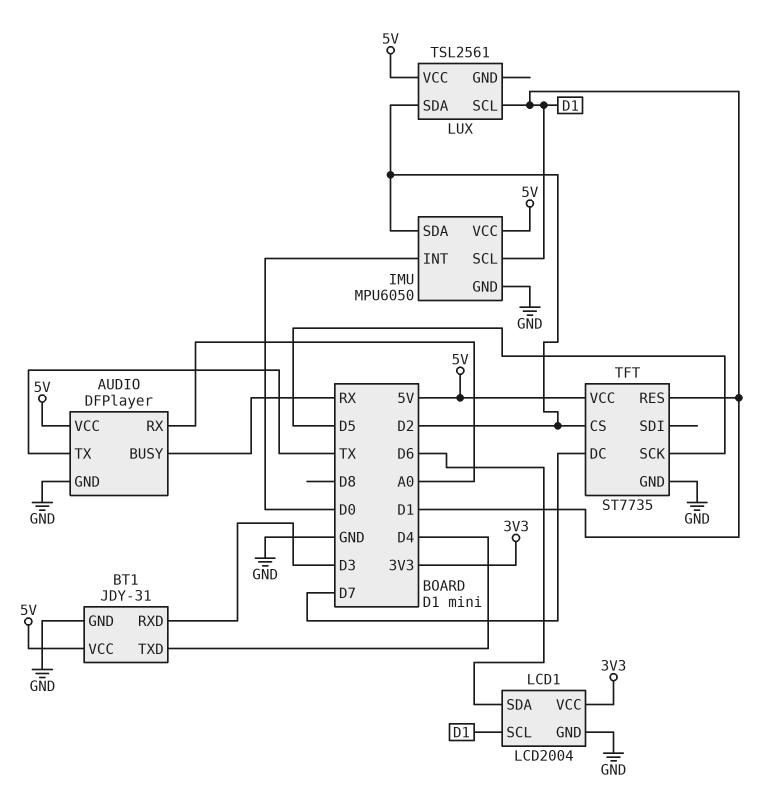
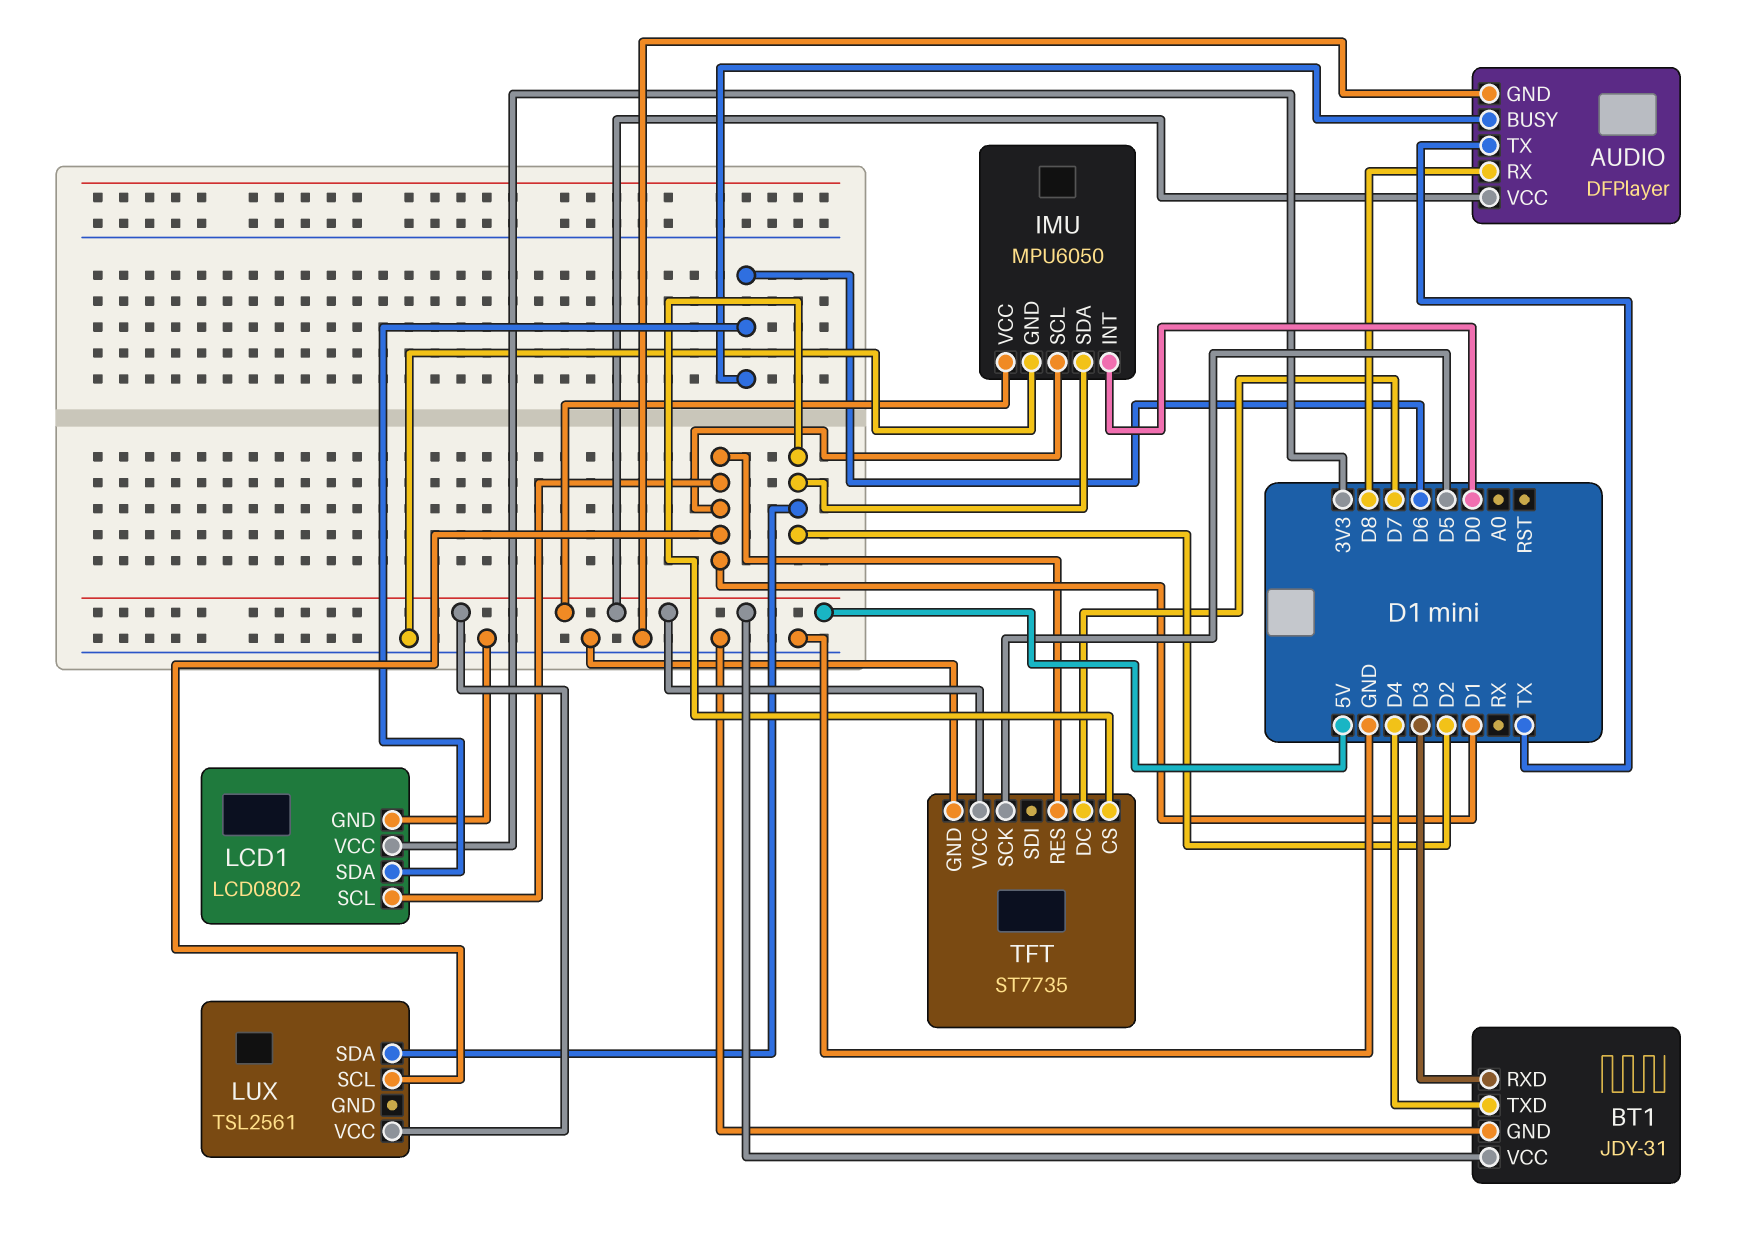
AUDIO pin BUSY: RX -> D6
AUDIO pin RX: A0 -> D8
LCD1: LCD2004 -> LCD0802

